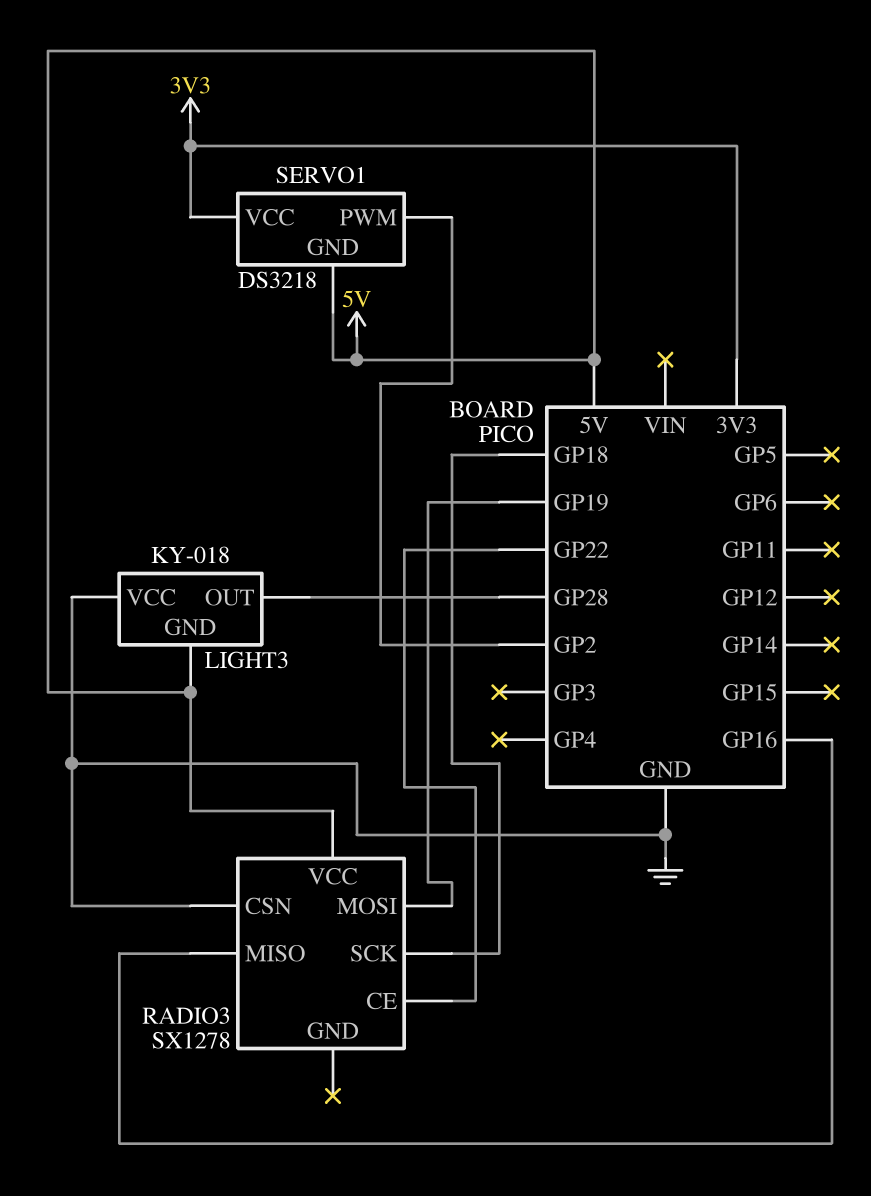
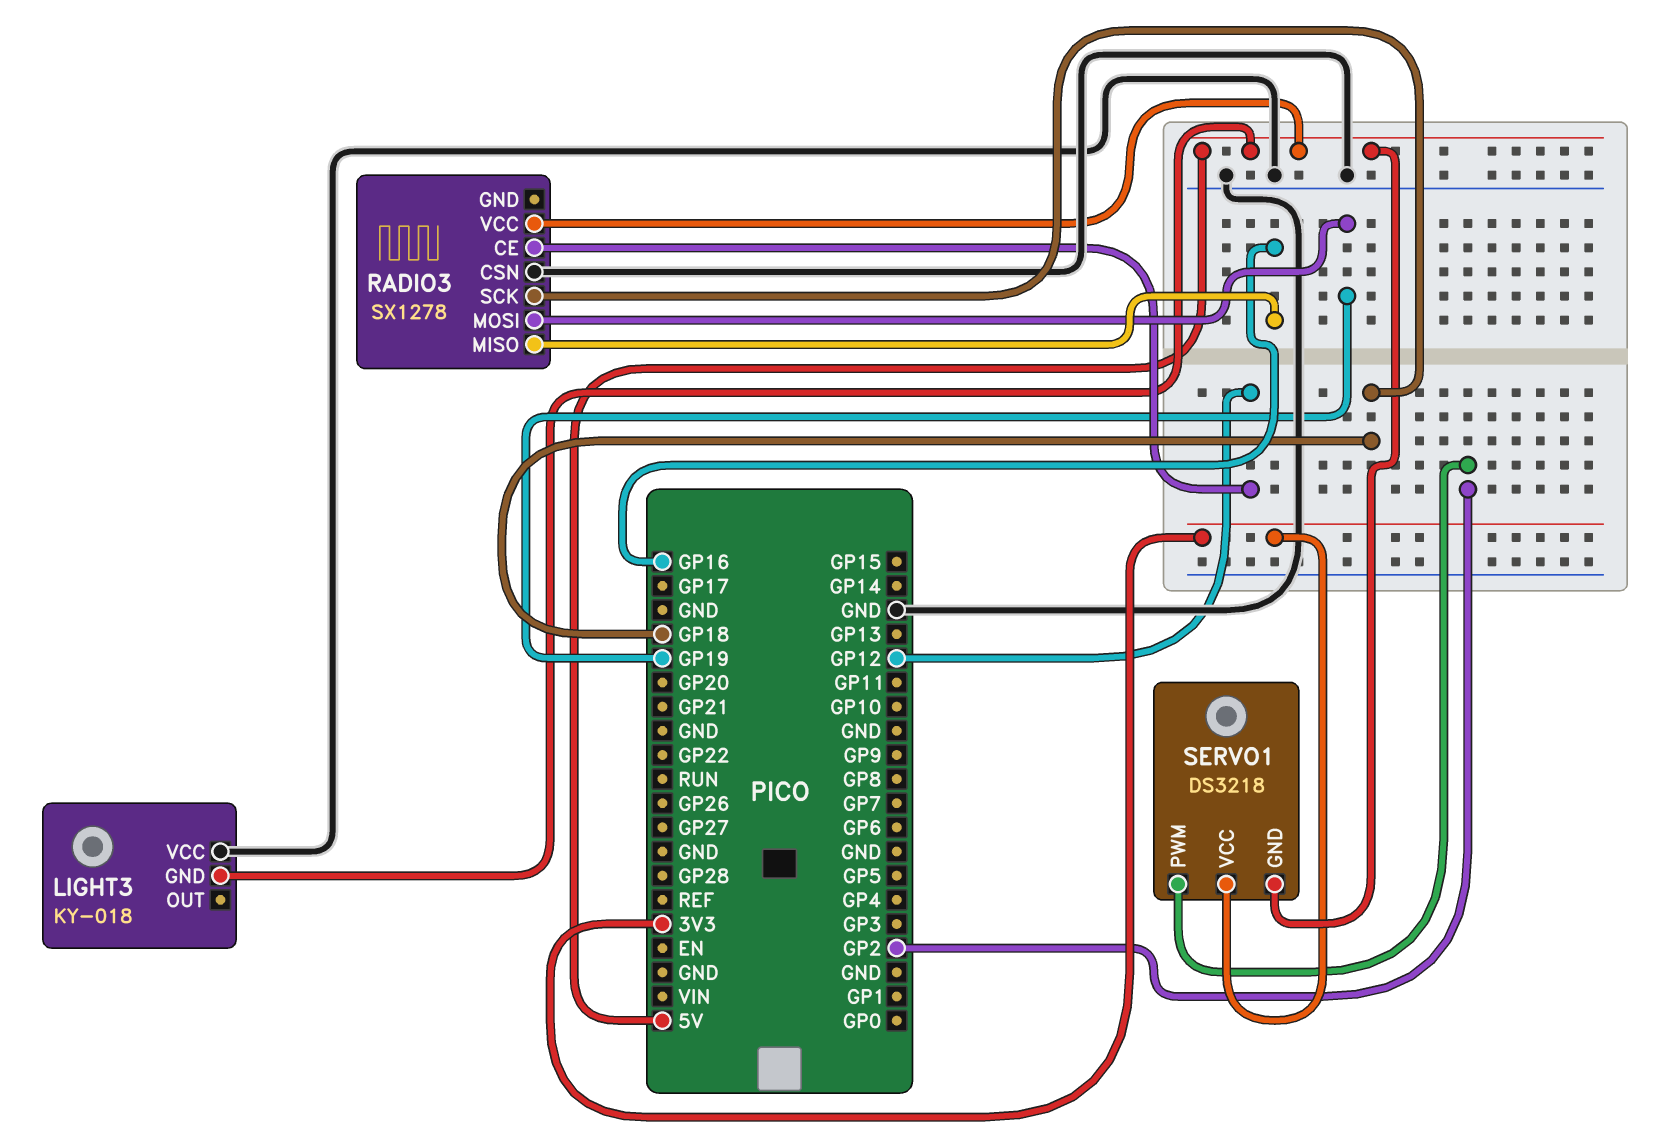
LIGHT3 pin OUT: GP28 -> none
RADIO3 pin CE: GP22 -> GP12

